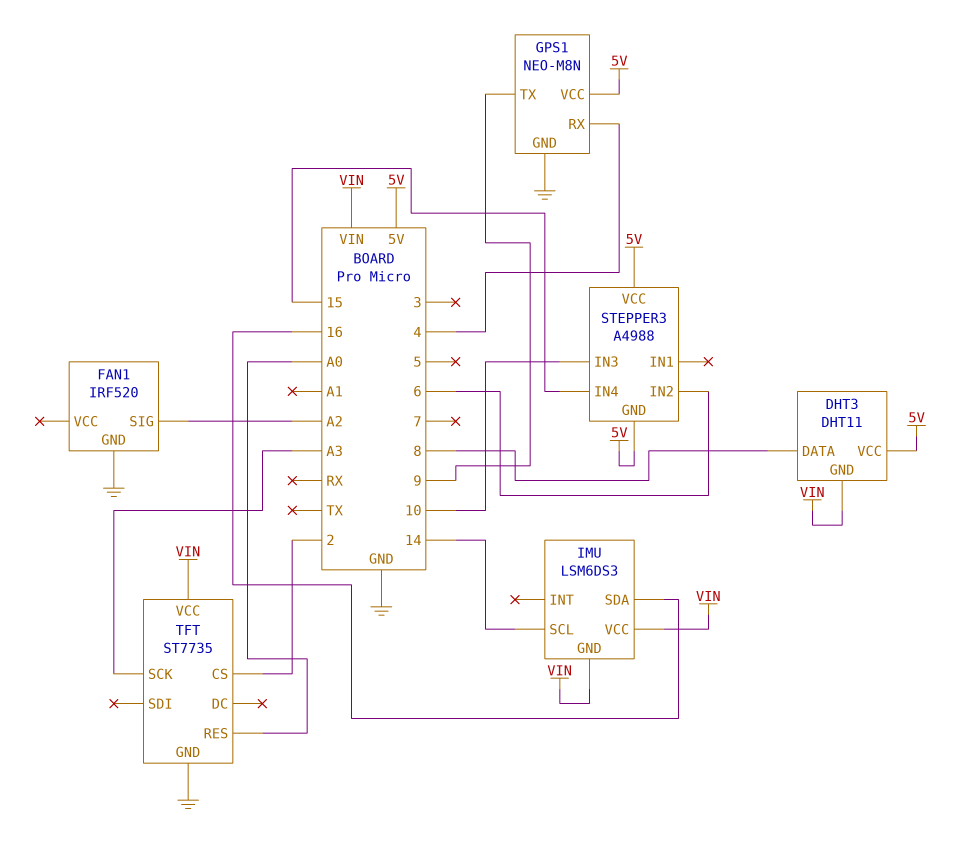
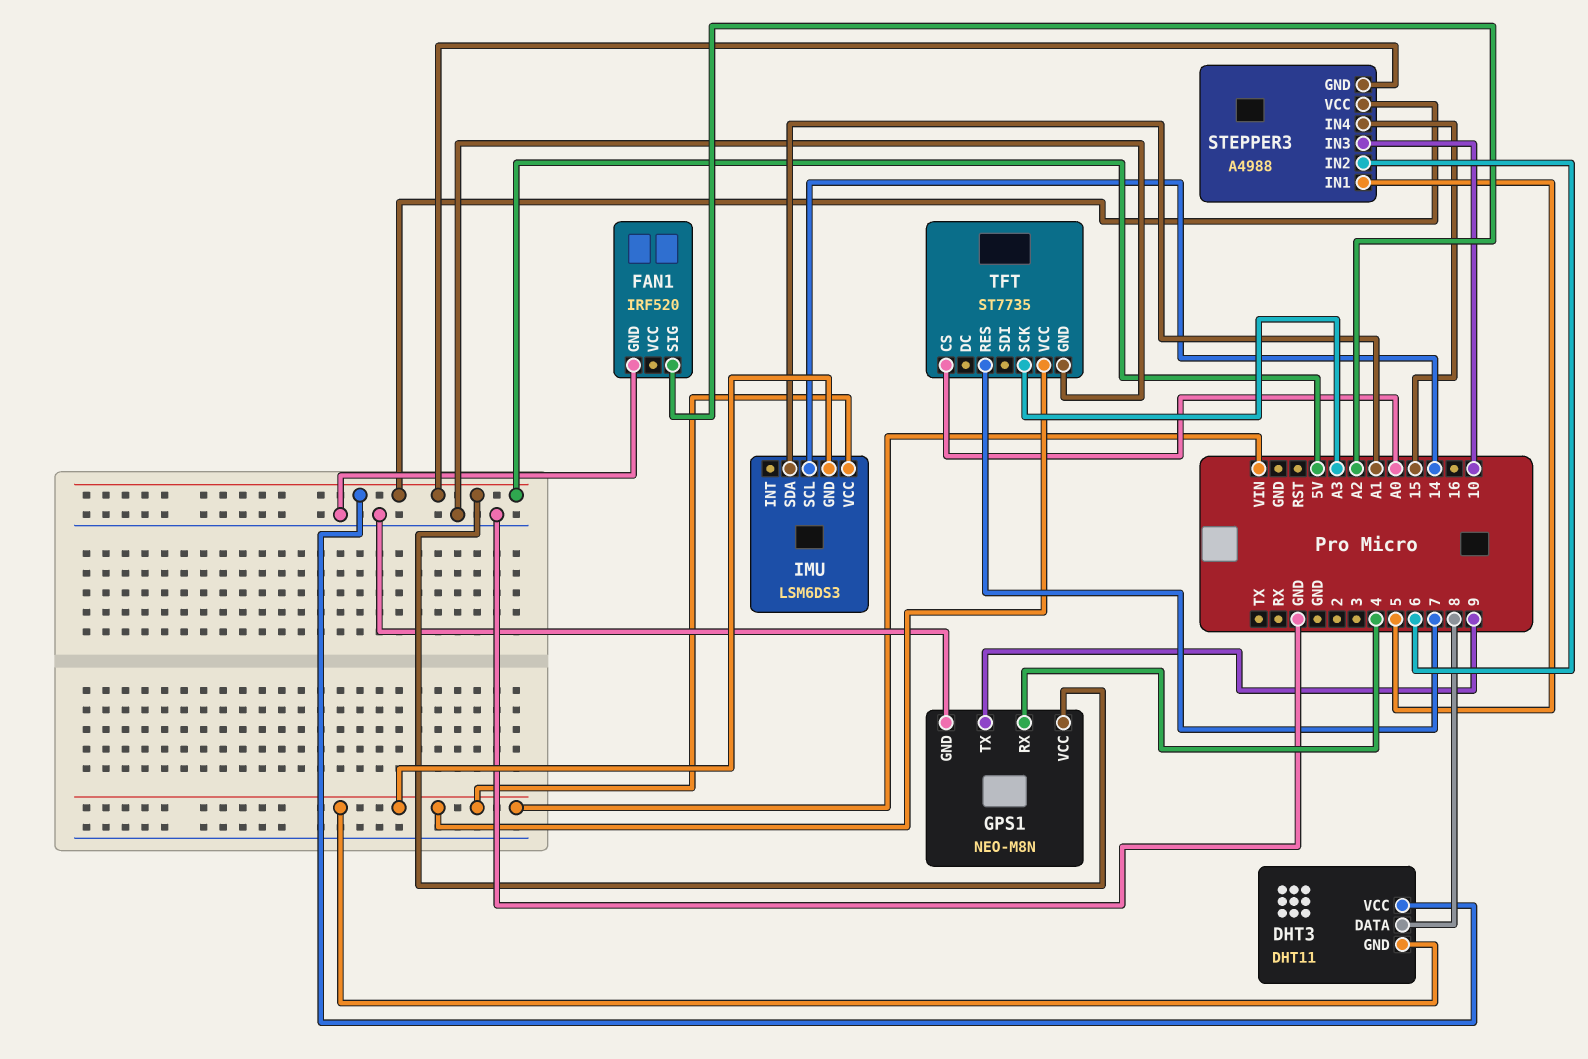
IMU pin SDA: 16 -> A1
STEPPER3 pin IN1: none -> 5
TFT pin CS: 2 -> A0
TFT pin RES: A0 -> 7

